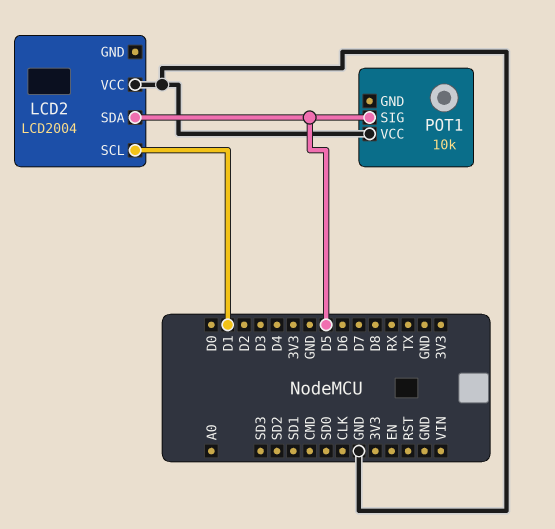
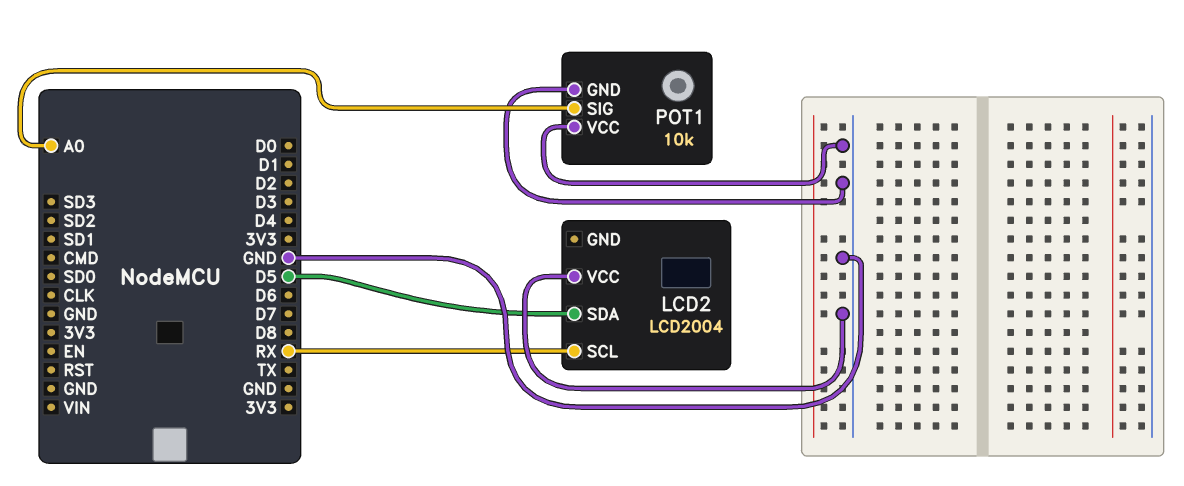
LCD2 pin SCL: D1 -> RX
POT1 pin GND: none -> GND
POT1 pin SIG: D5 -> A0

